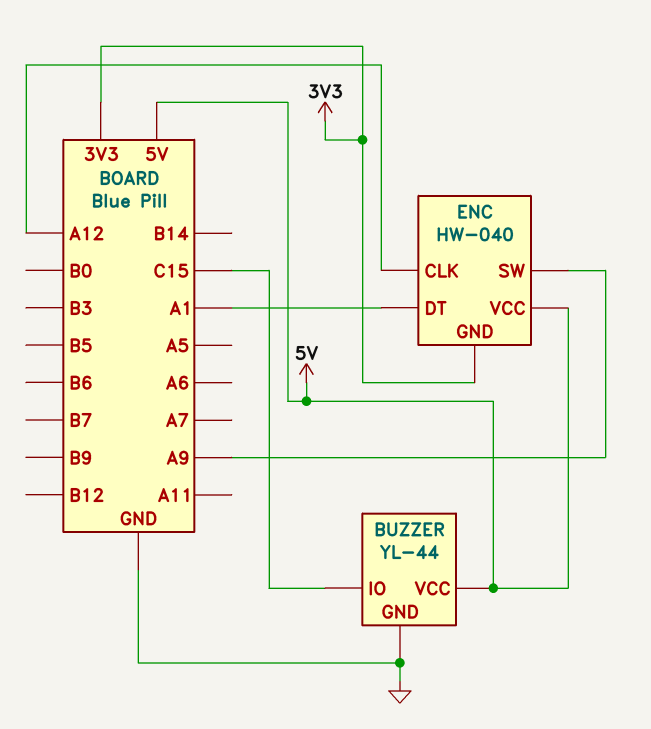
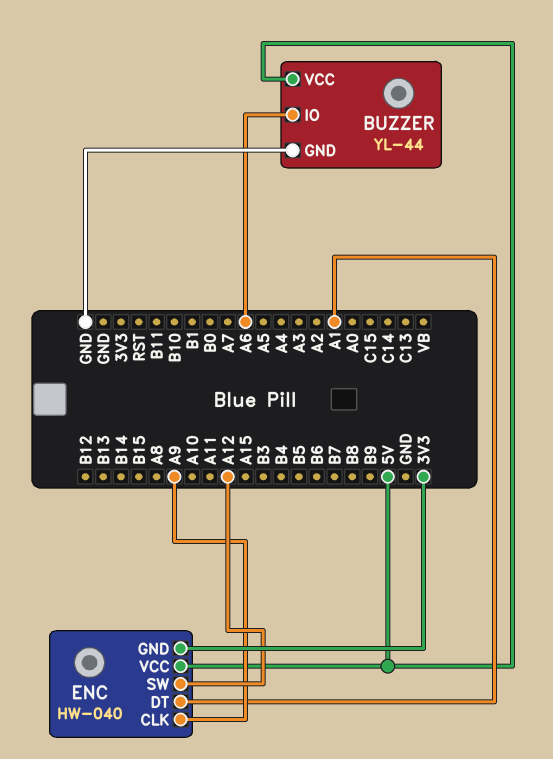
BUZZER pin IO: C15 -> A6
ENC pin CLK: A12 -> A9
ENC pin SW: A9 -> A12

